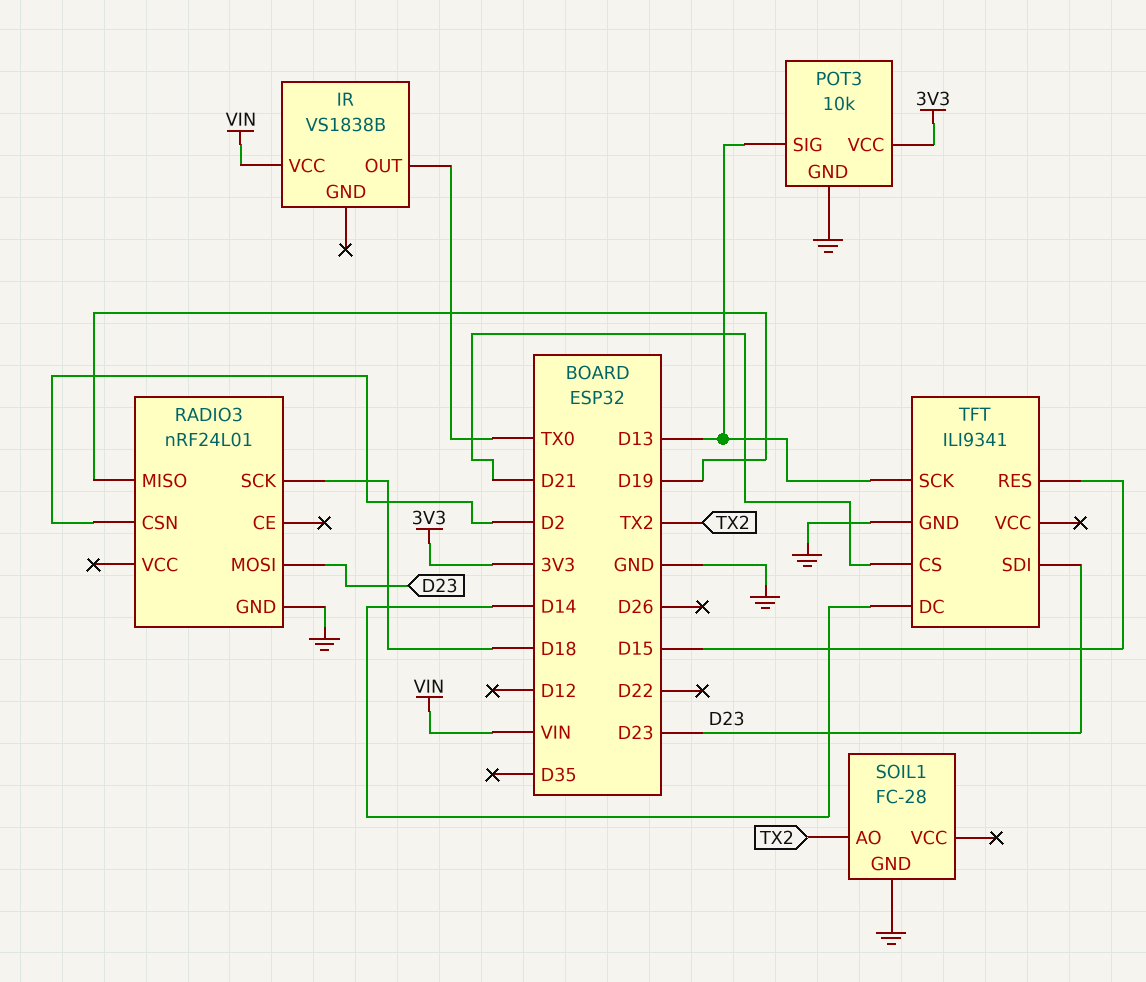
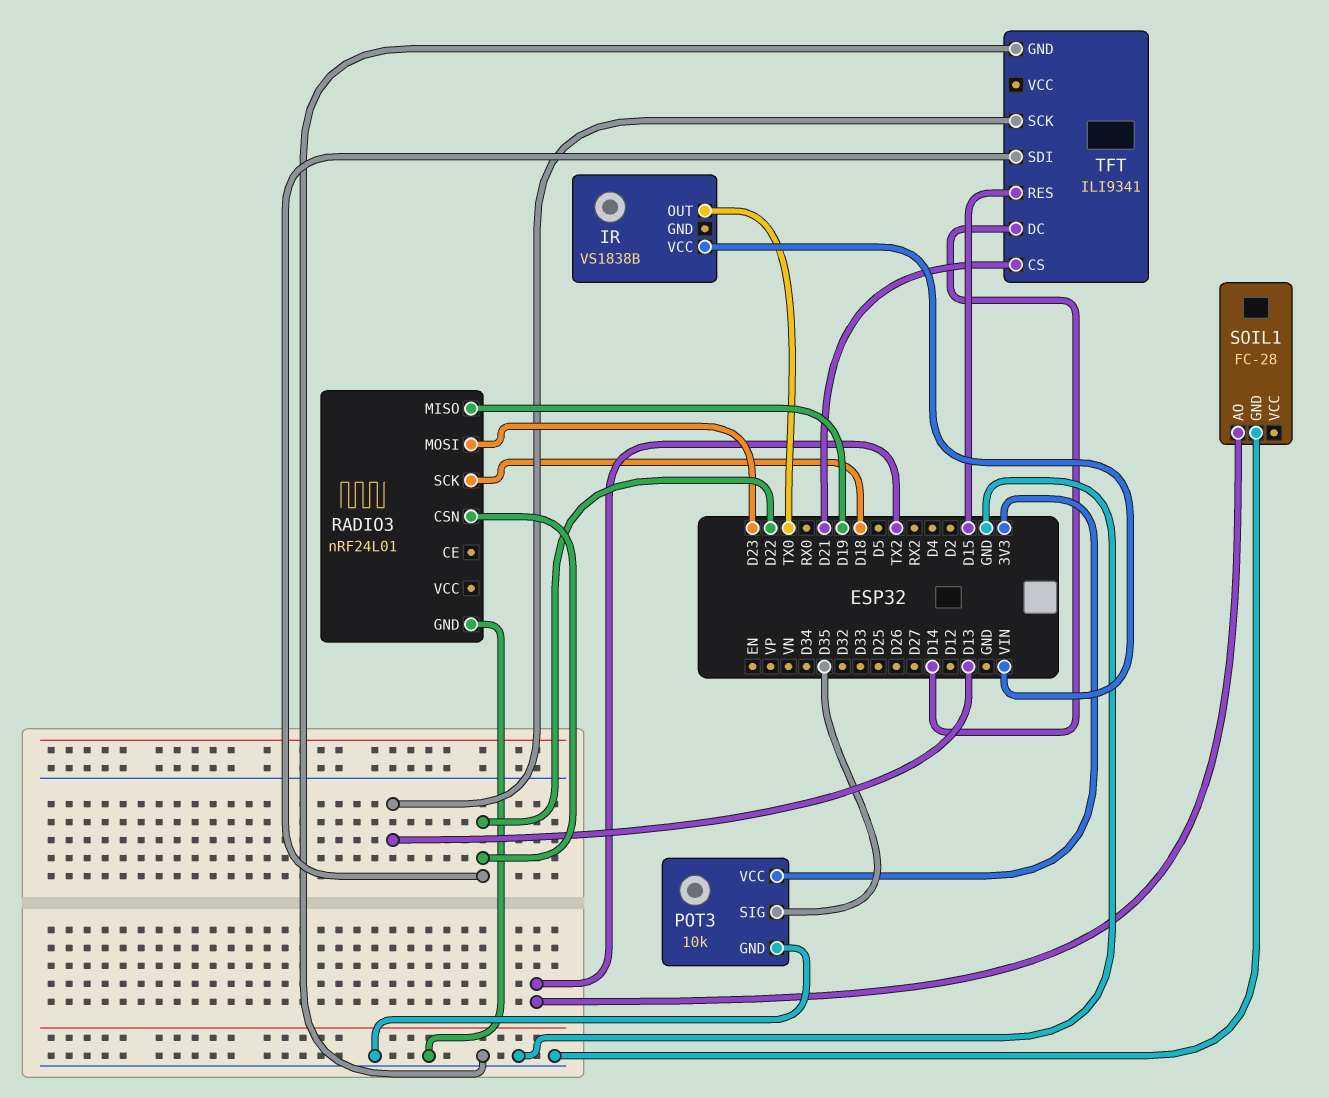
POT3 pin SIG: D13 -> D35
RADIO3 pin CSN: D2 -> D22
TFT pin SDI: D23 -> D22

